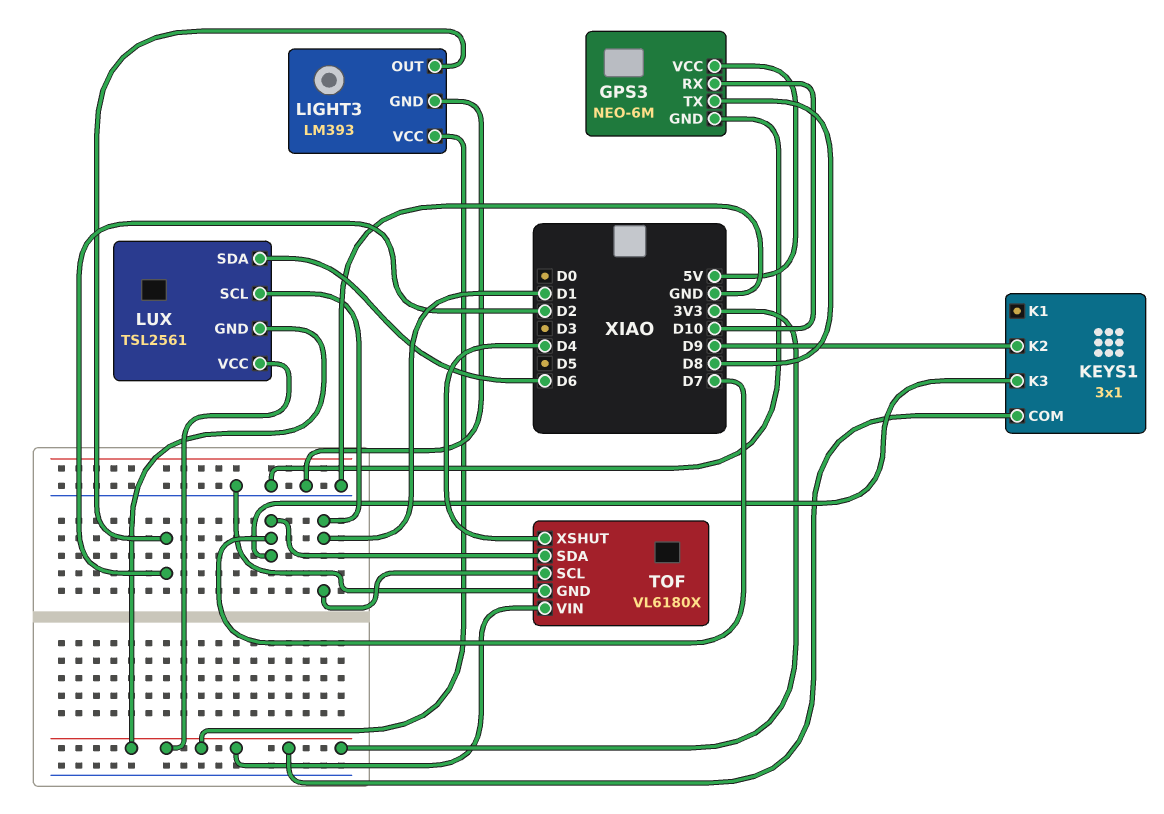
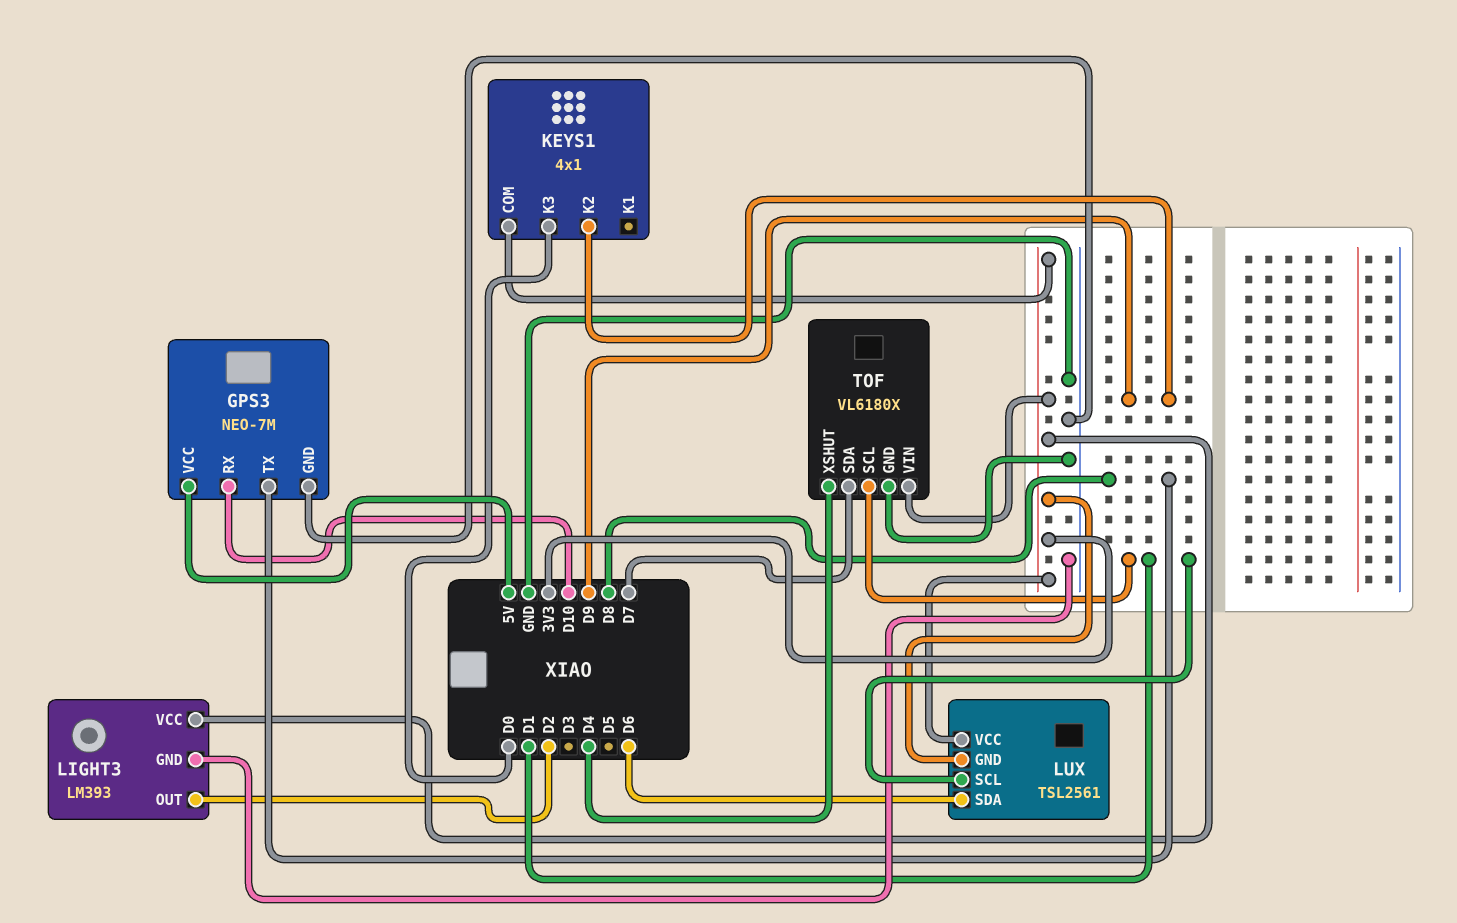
GPS3: NEO-6M -> NEO-7M
KEYS1: 3x1 -> 4x1
KEYS1 pin K3: D7 -> D0

